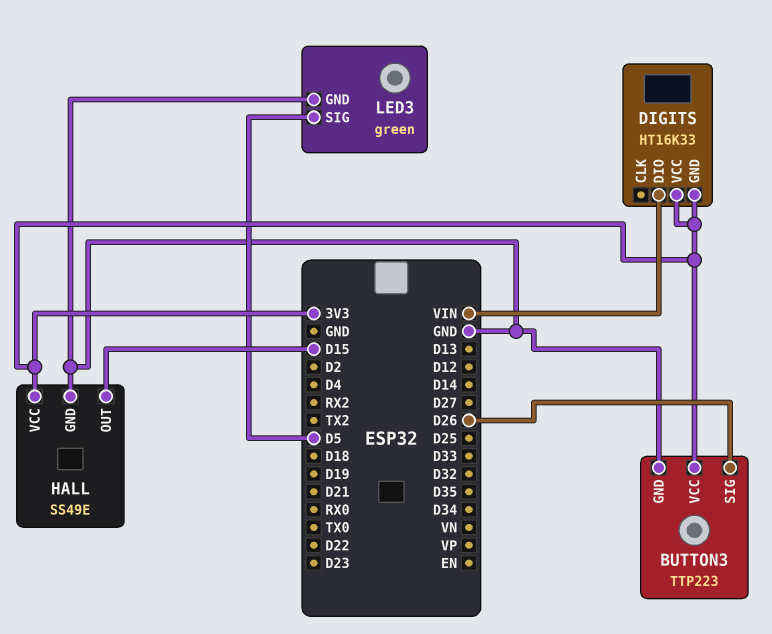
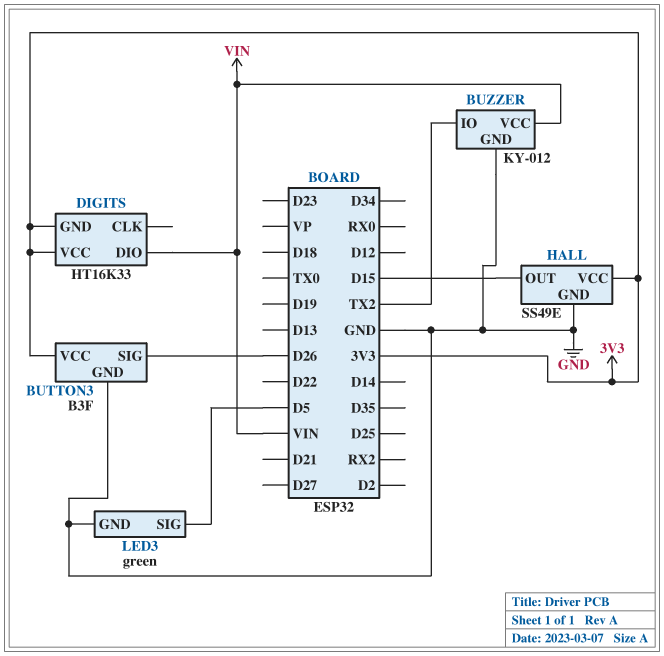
BUTTON3: TTP223 -> B3F
BUZZER: none -> KY-012
BUZZER pin GND: none -> GND
BUZZER pin IO: none -> TX2
BUZZER pin VCC: none -> VIN

